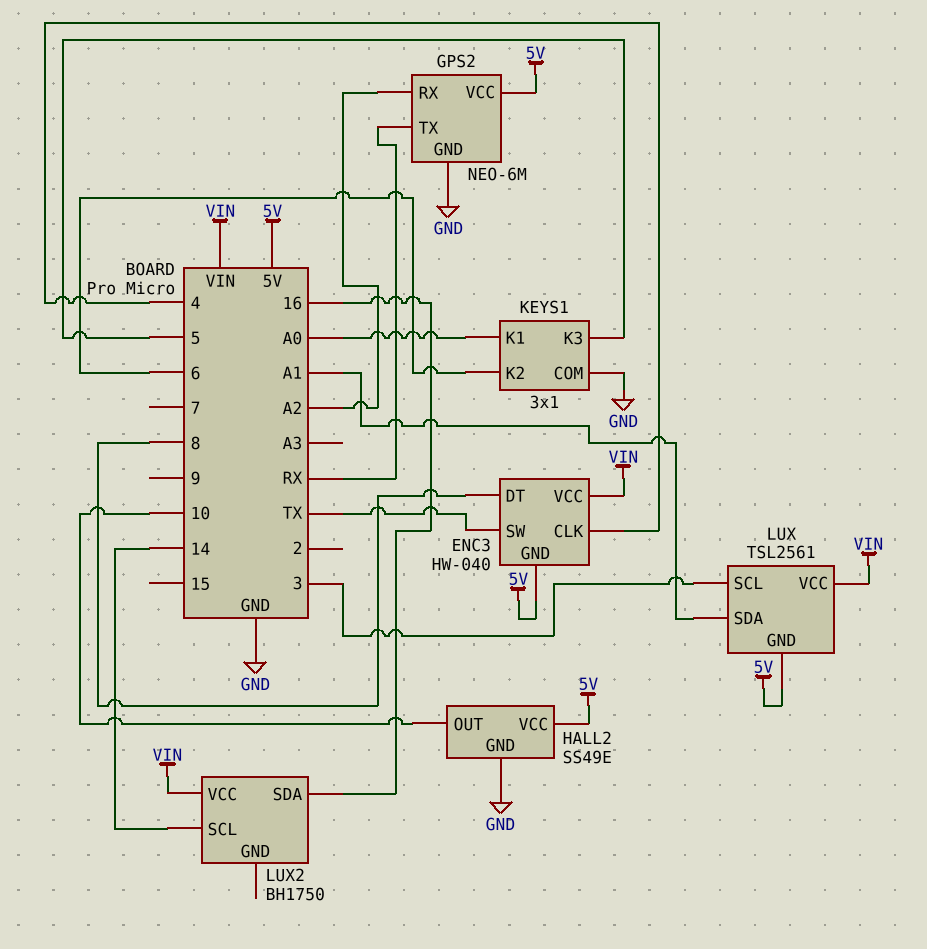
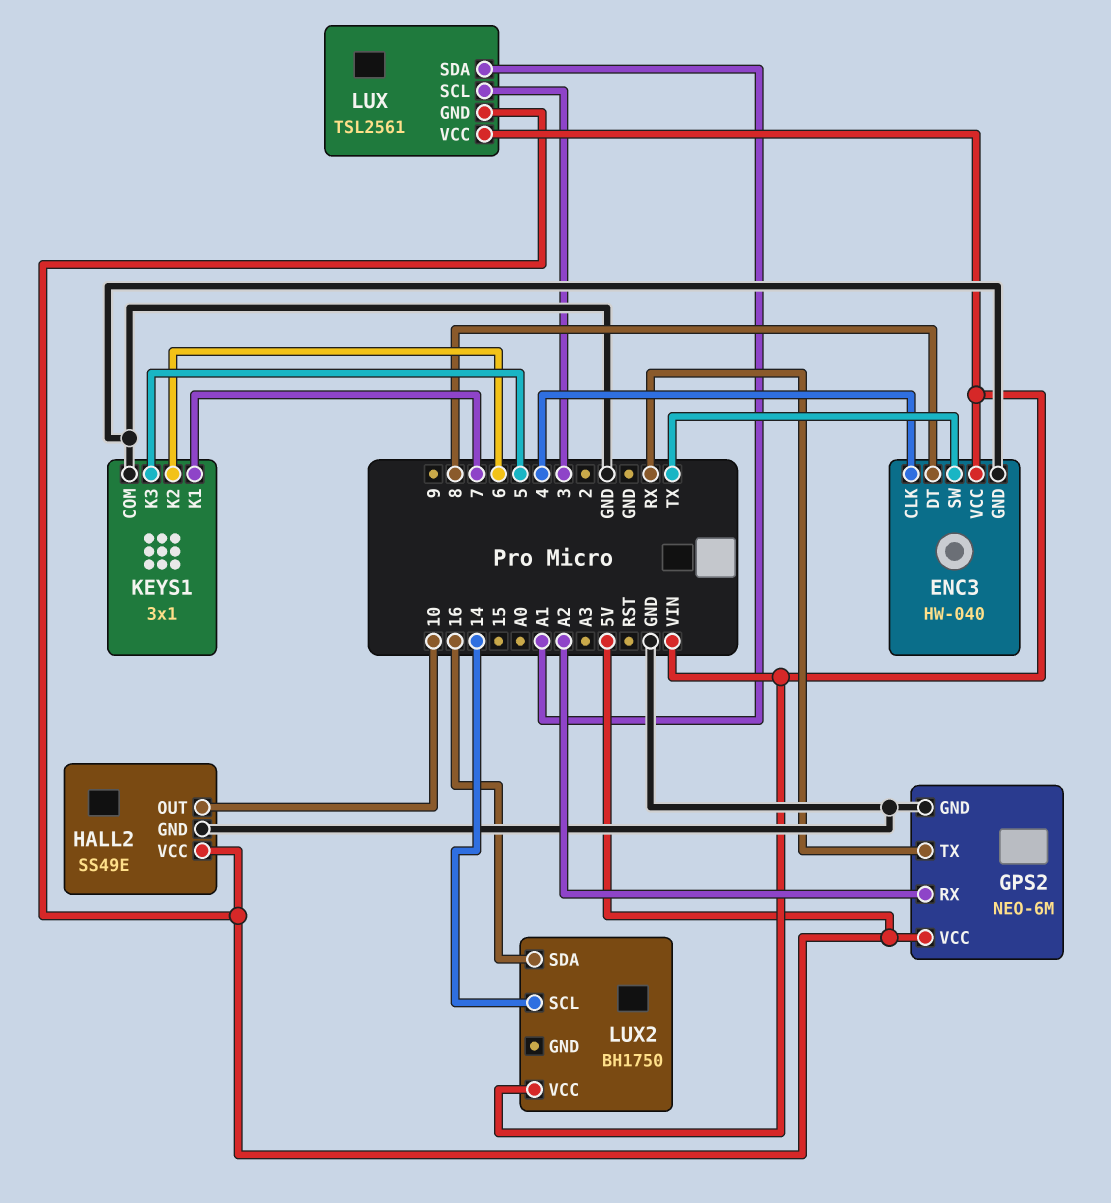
ENC3 pin GND: 5V -> GND
KEYS1 pin K1: A0 -> 7

